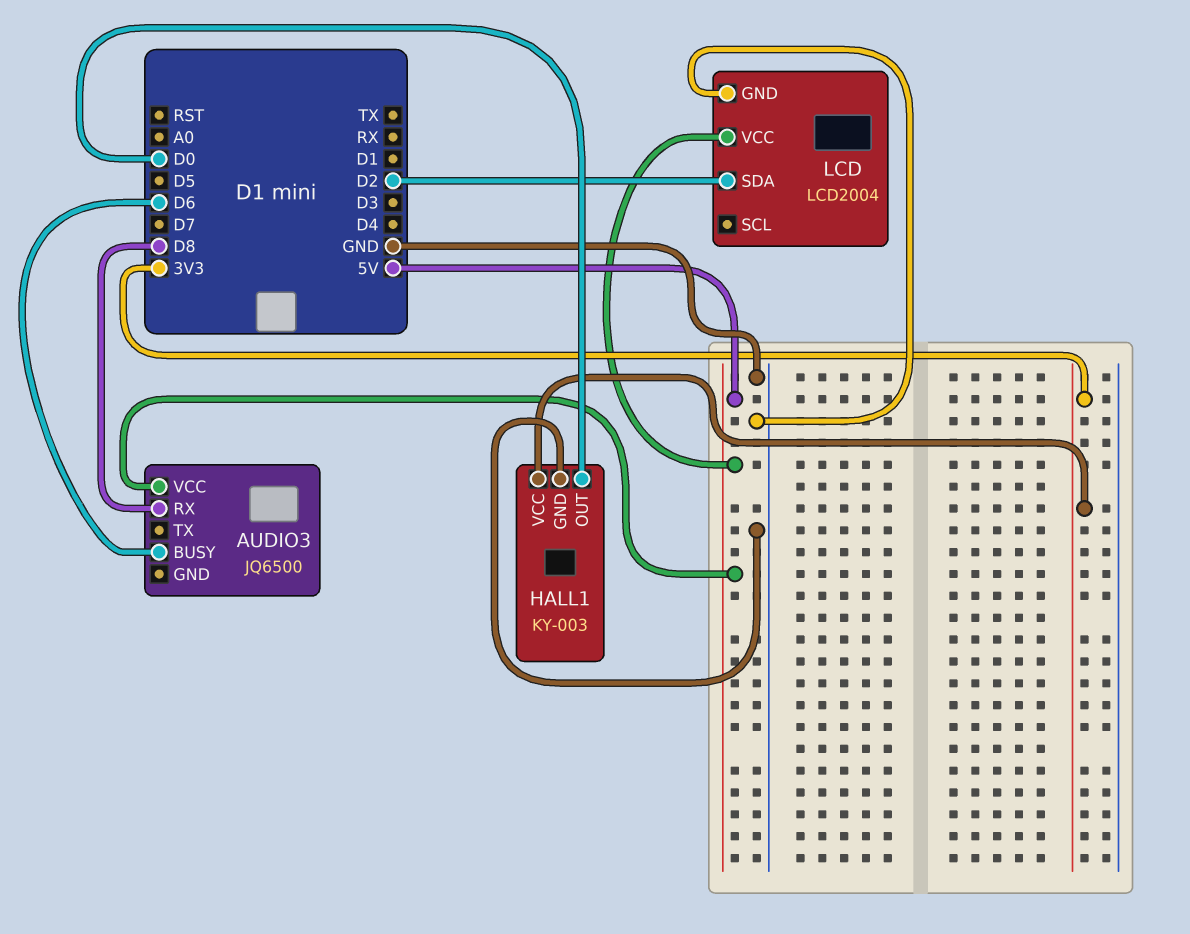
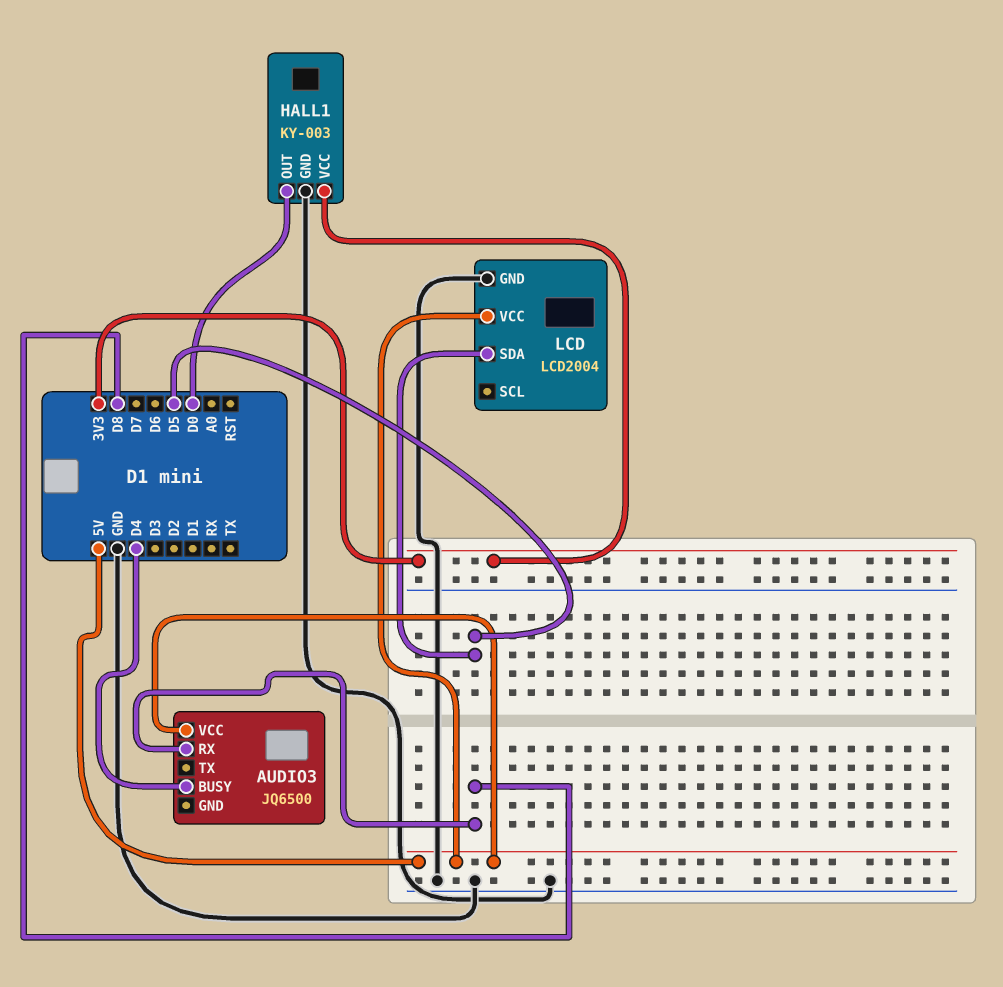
AUDIO3 pin BUSY: D6 -> D4
LCD pin SDA: D2 -> D5

